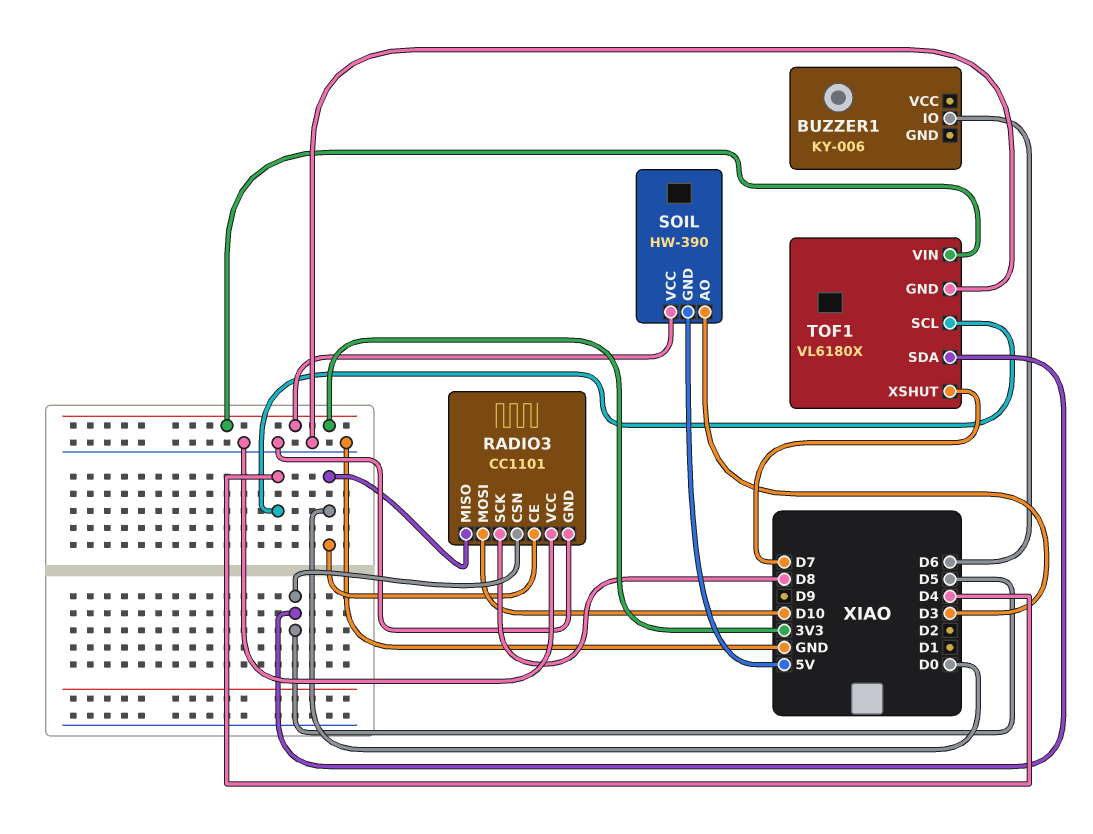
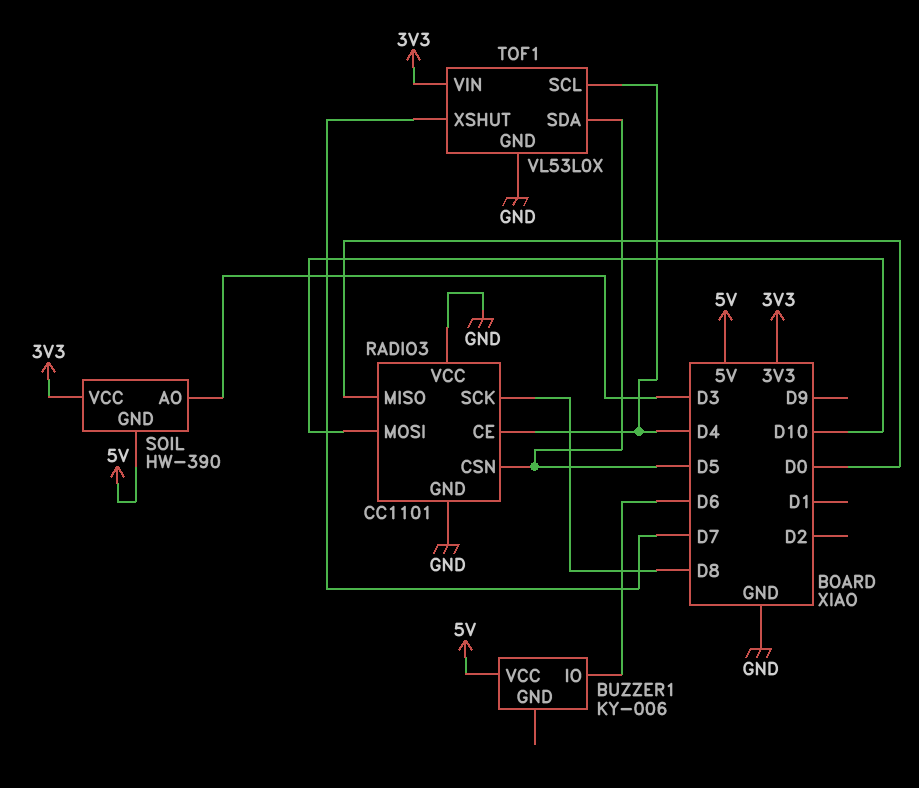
BUZZER1 pin VCC: none -> 5V
RADIO3 pin CE: D0 -> D4
TOF1: VL6180X -> VL53L0X

